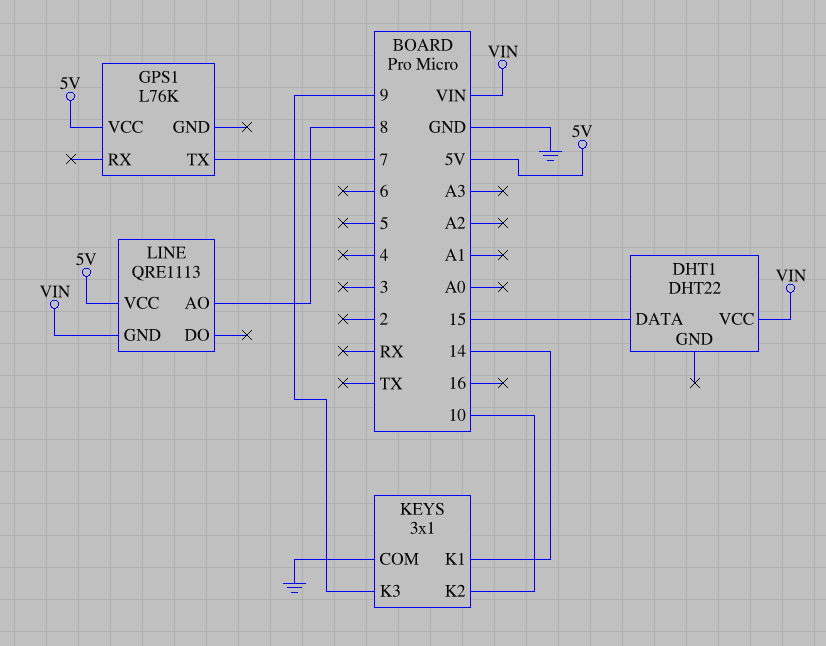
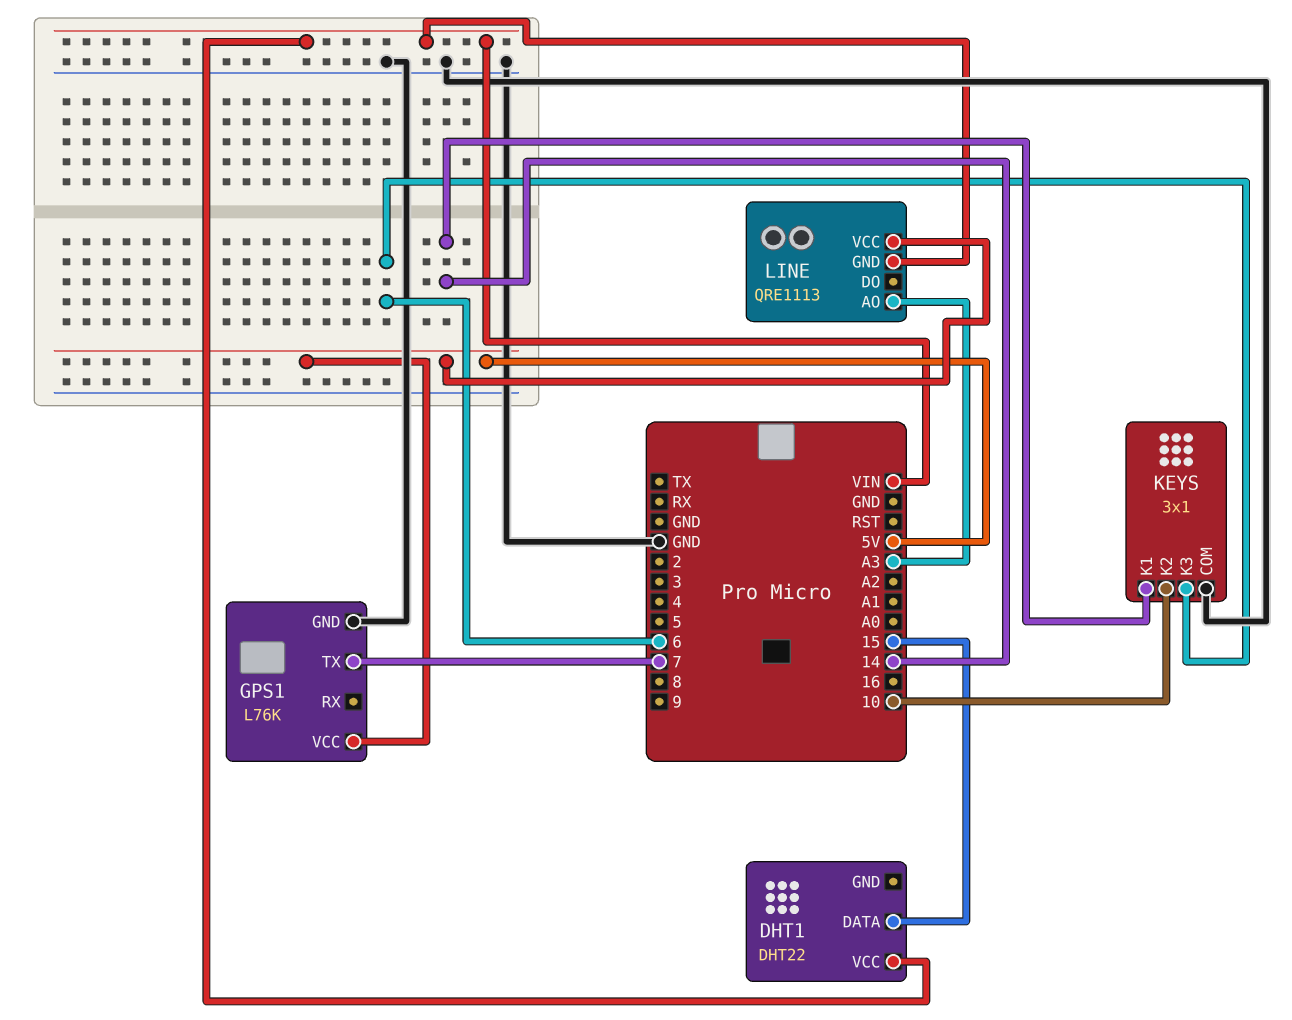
GPS1 pin GND: none -> GND
KEYS pin K3: 9 -> 6
LINE pin AO: 8 -> A3

